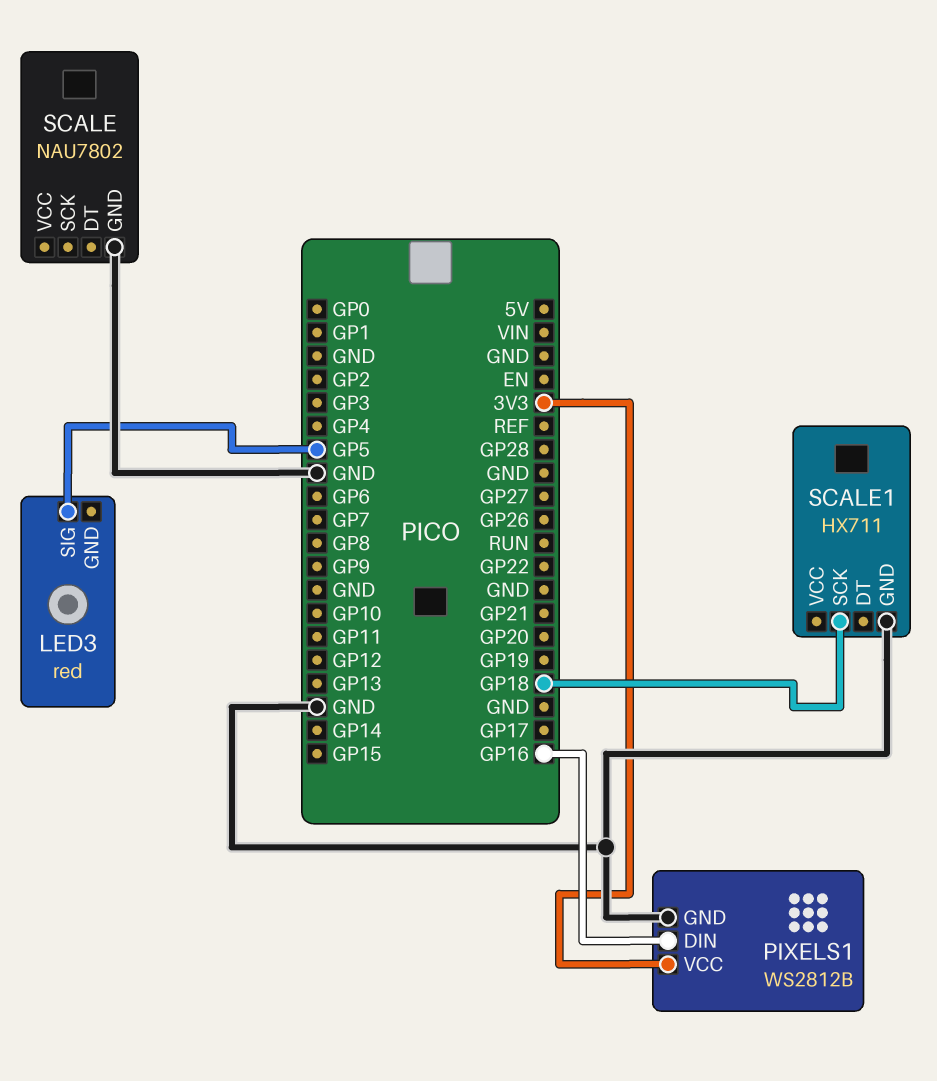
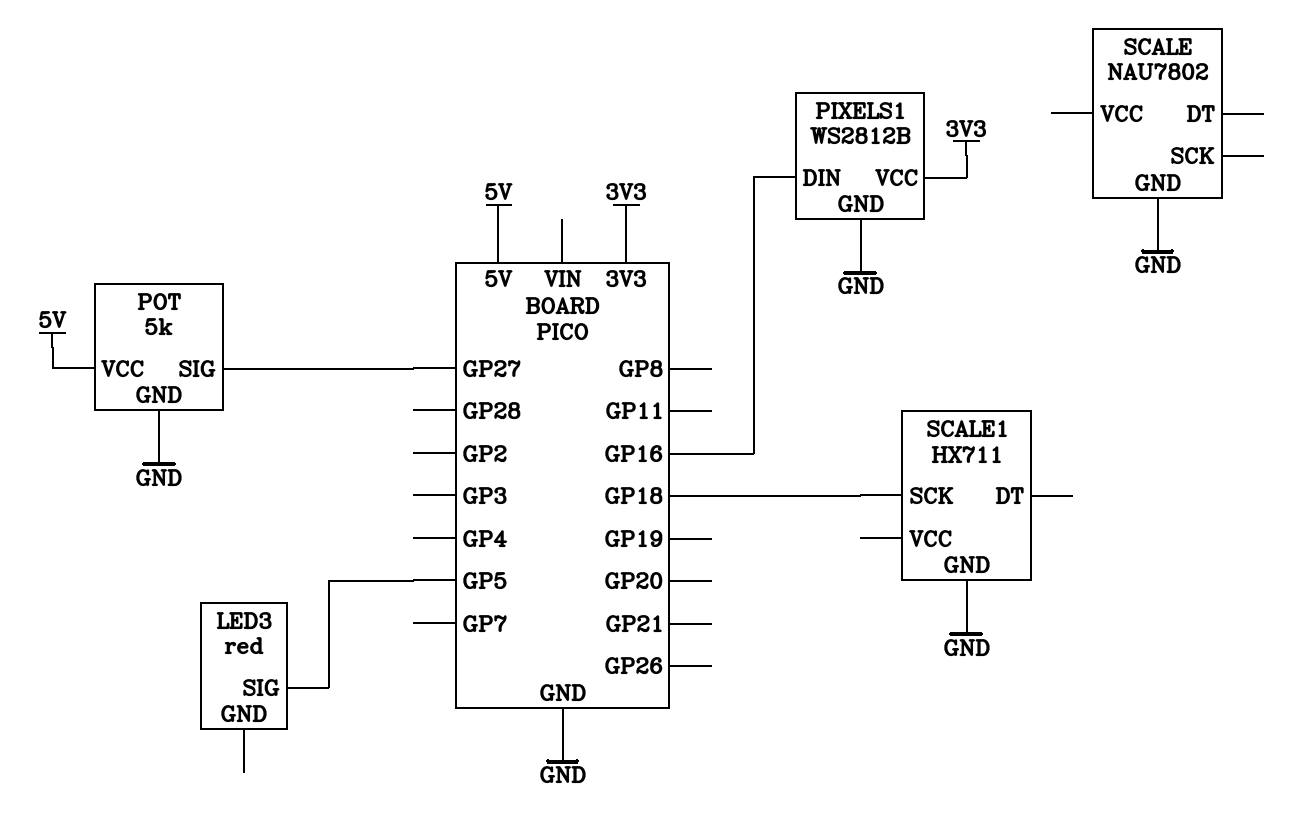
POT: none -> 5k
POT pin GND: none -> GND
POT pin SIG: none -> GP27
POT pin VCC: none -> 5V

